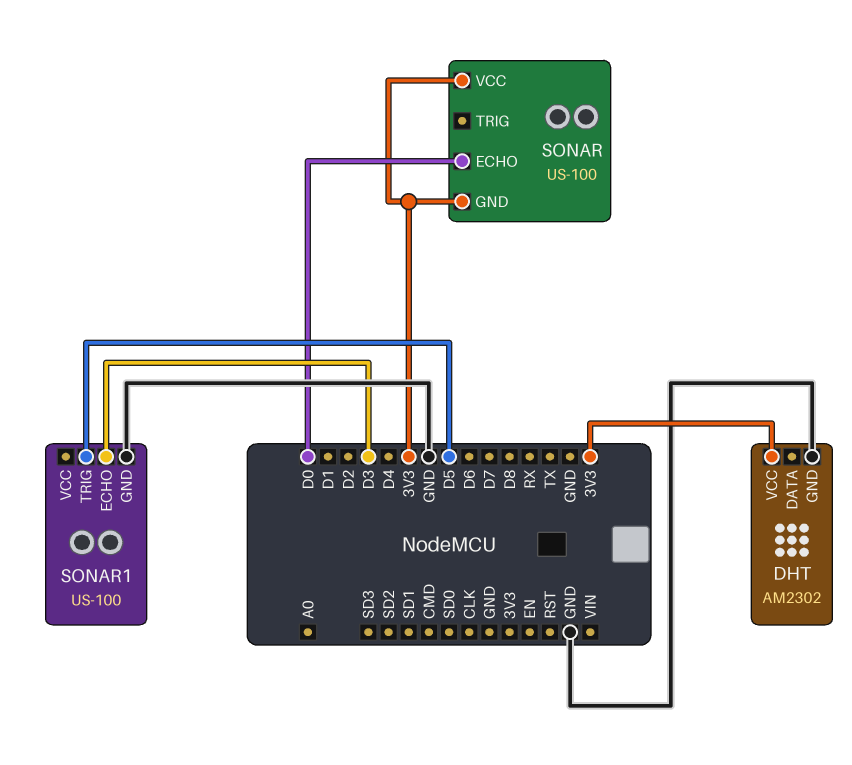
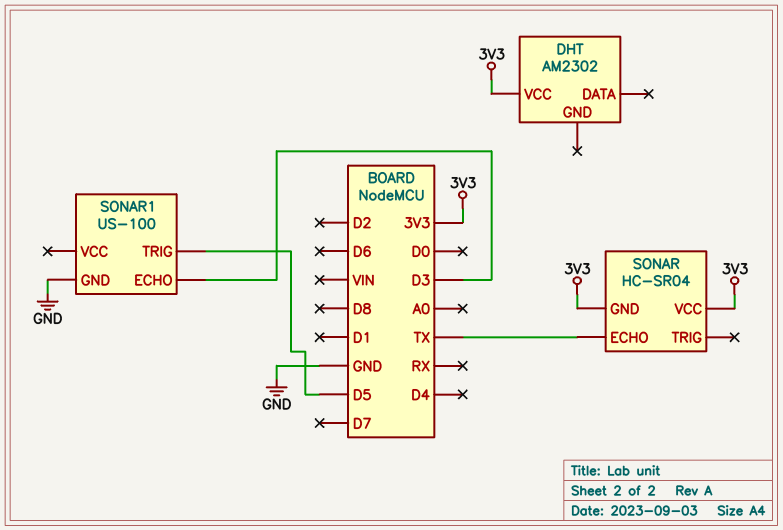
DHT pin GND: GND -> none
SONAR: US-100 -> HC-SR04
SONAR pin ECHO: D0 -> TX

